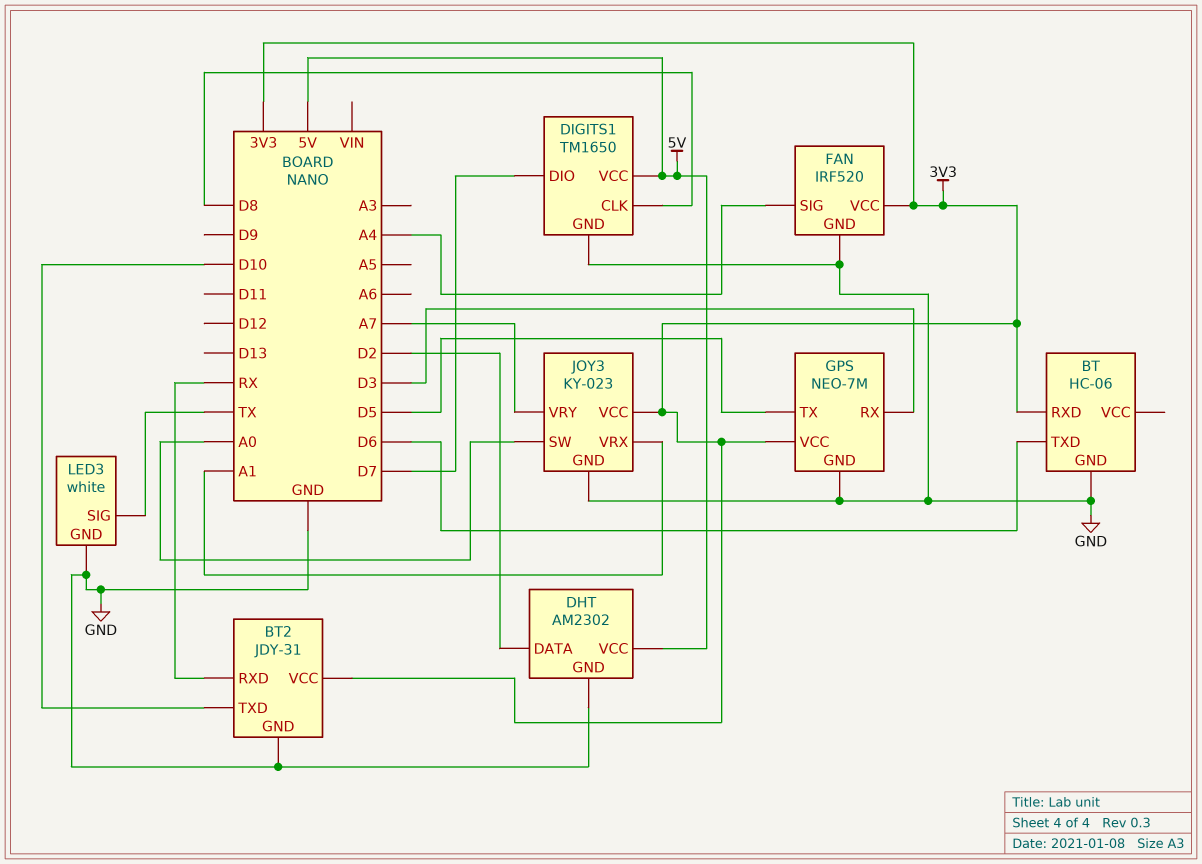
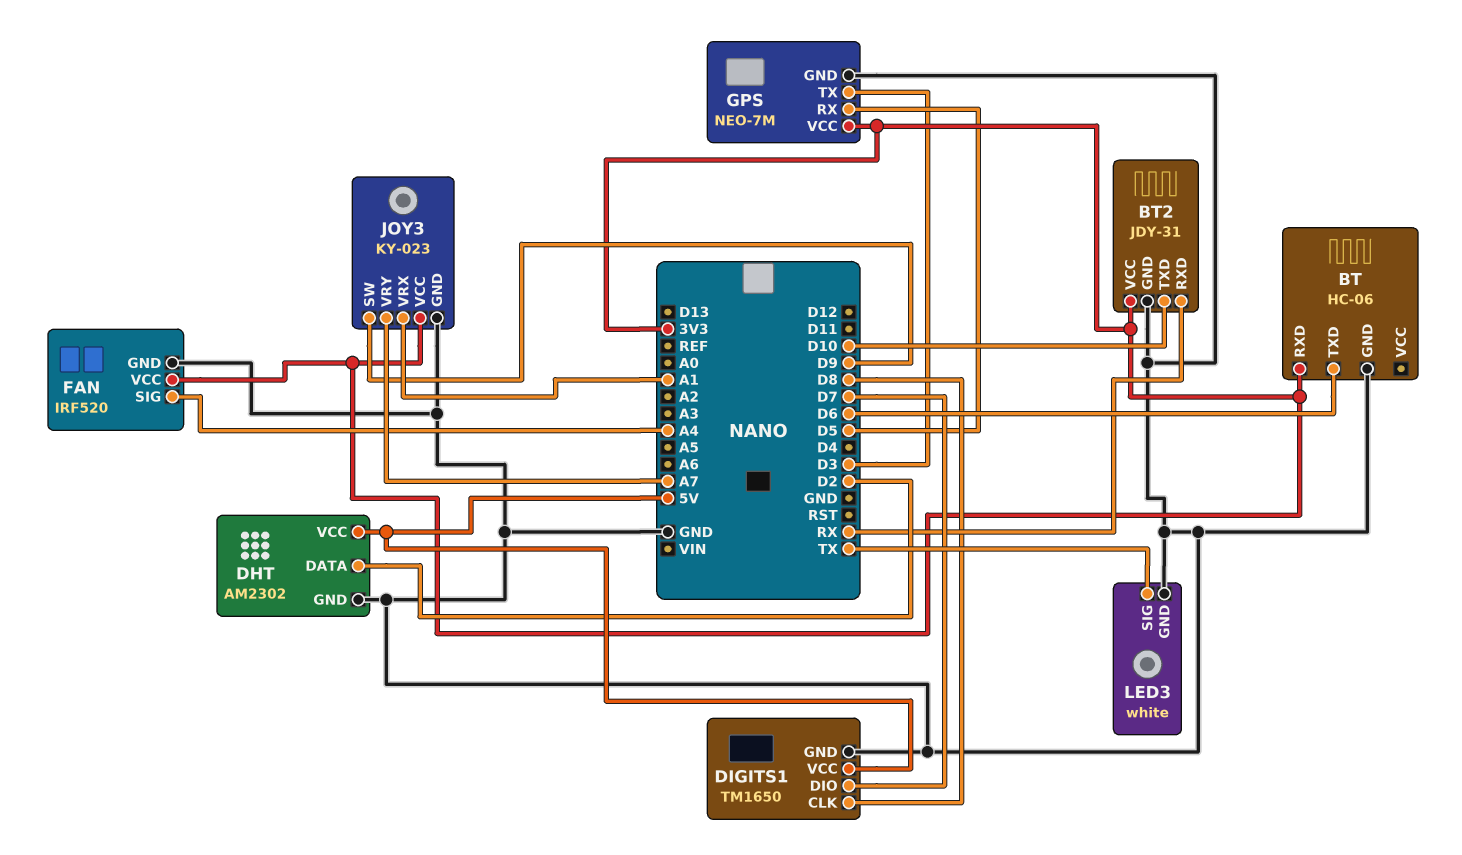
GPS pin RX: D3 -> D5
GPS pin TX: D5 -> D3
JOY3 pin SW: A0 -> D9

